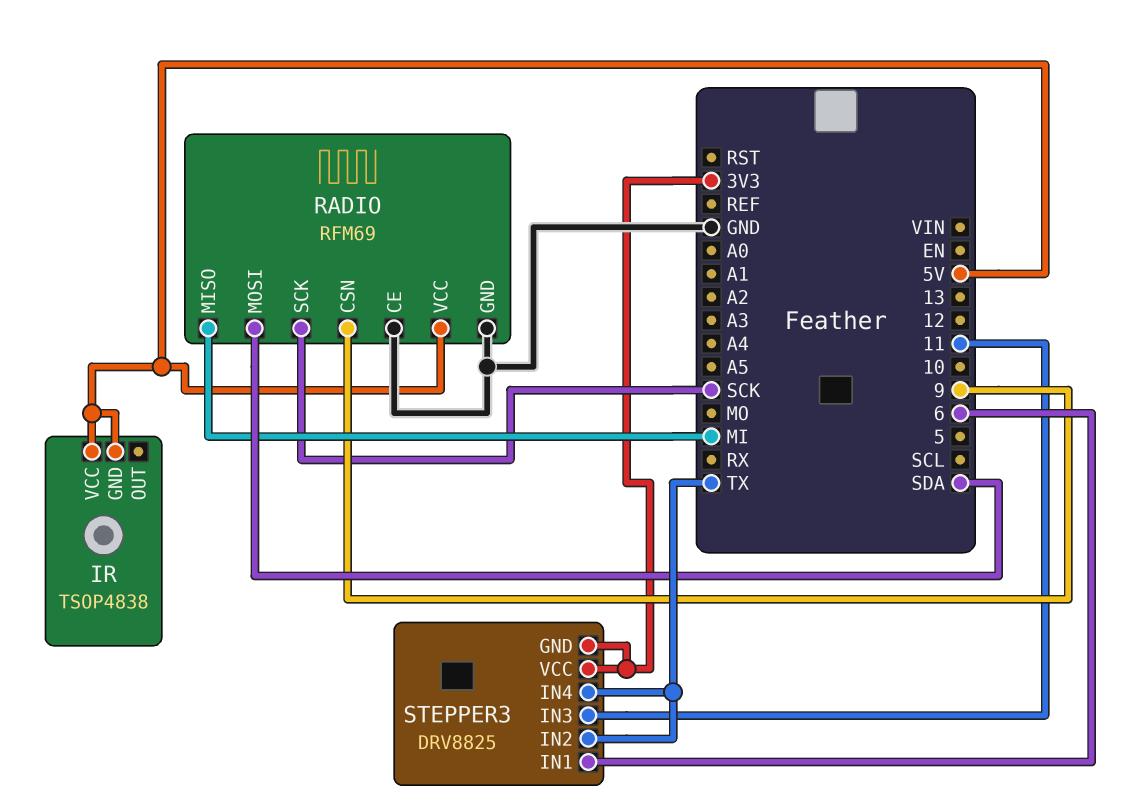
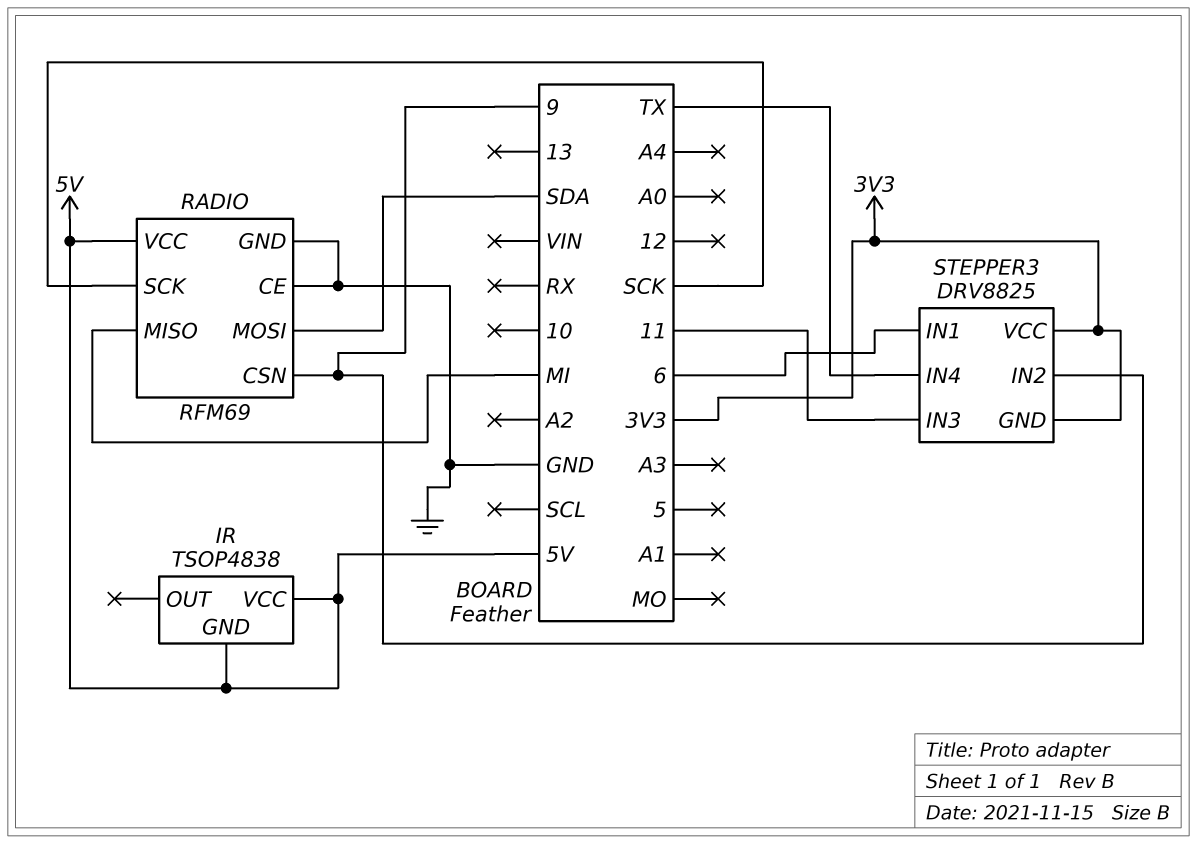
STEPPER3 pin IN2: TX -> 9

